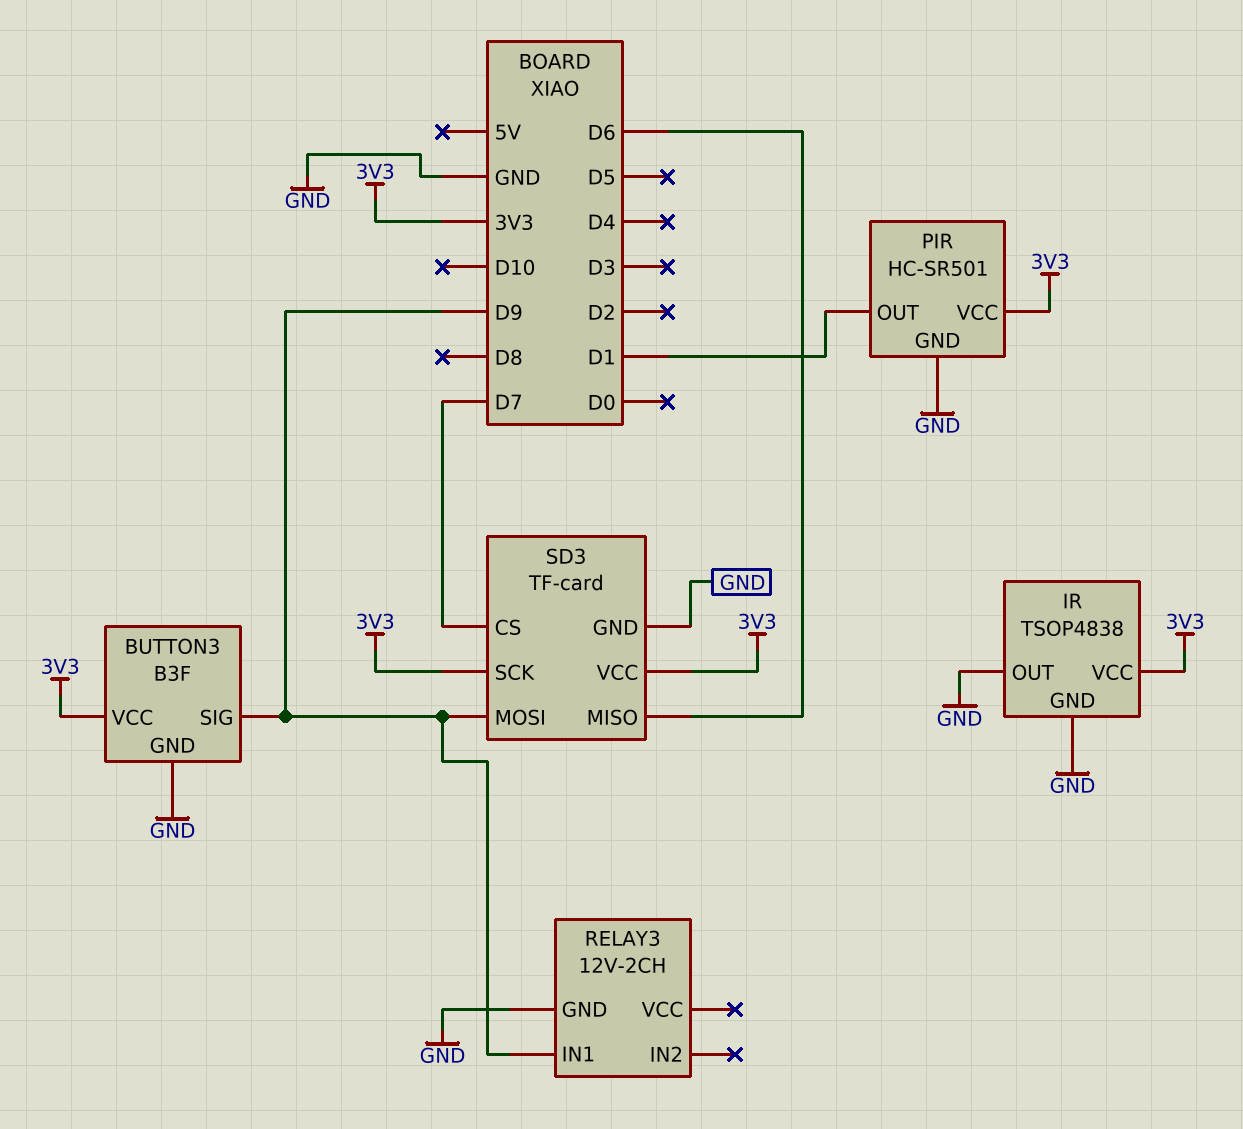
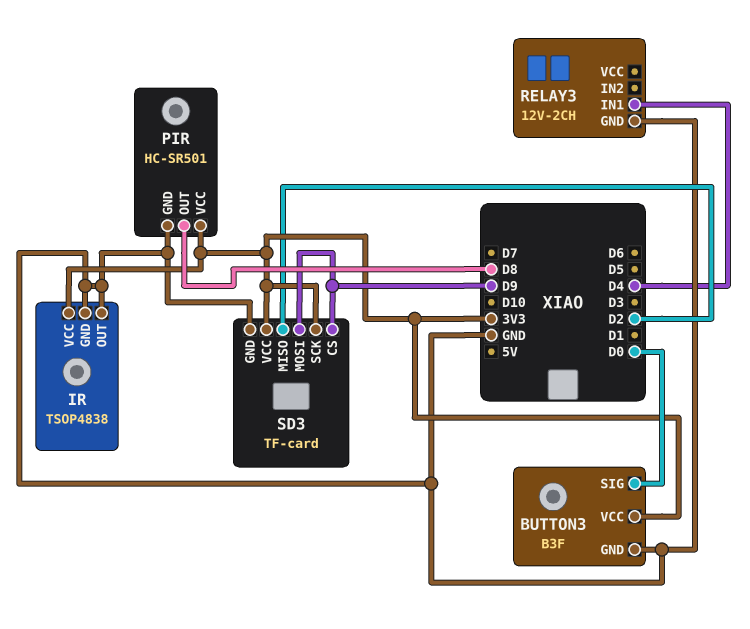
BUTTON3 pin SIG: D9 -> D0
PIR pin OUT: D1 -> D8
RELAY3 pin IN1: D9 -> D4
SD3 pin CS: D7 -> D9
SD3 pin MISO: D6 -> D2

